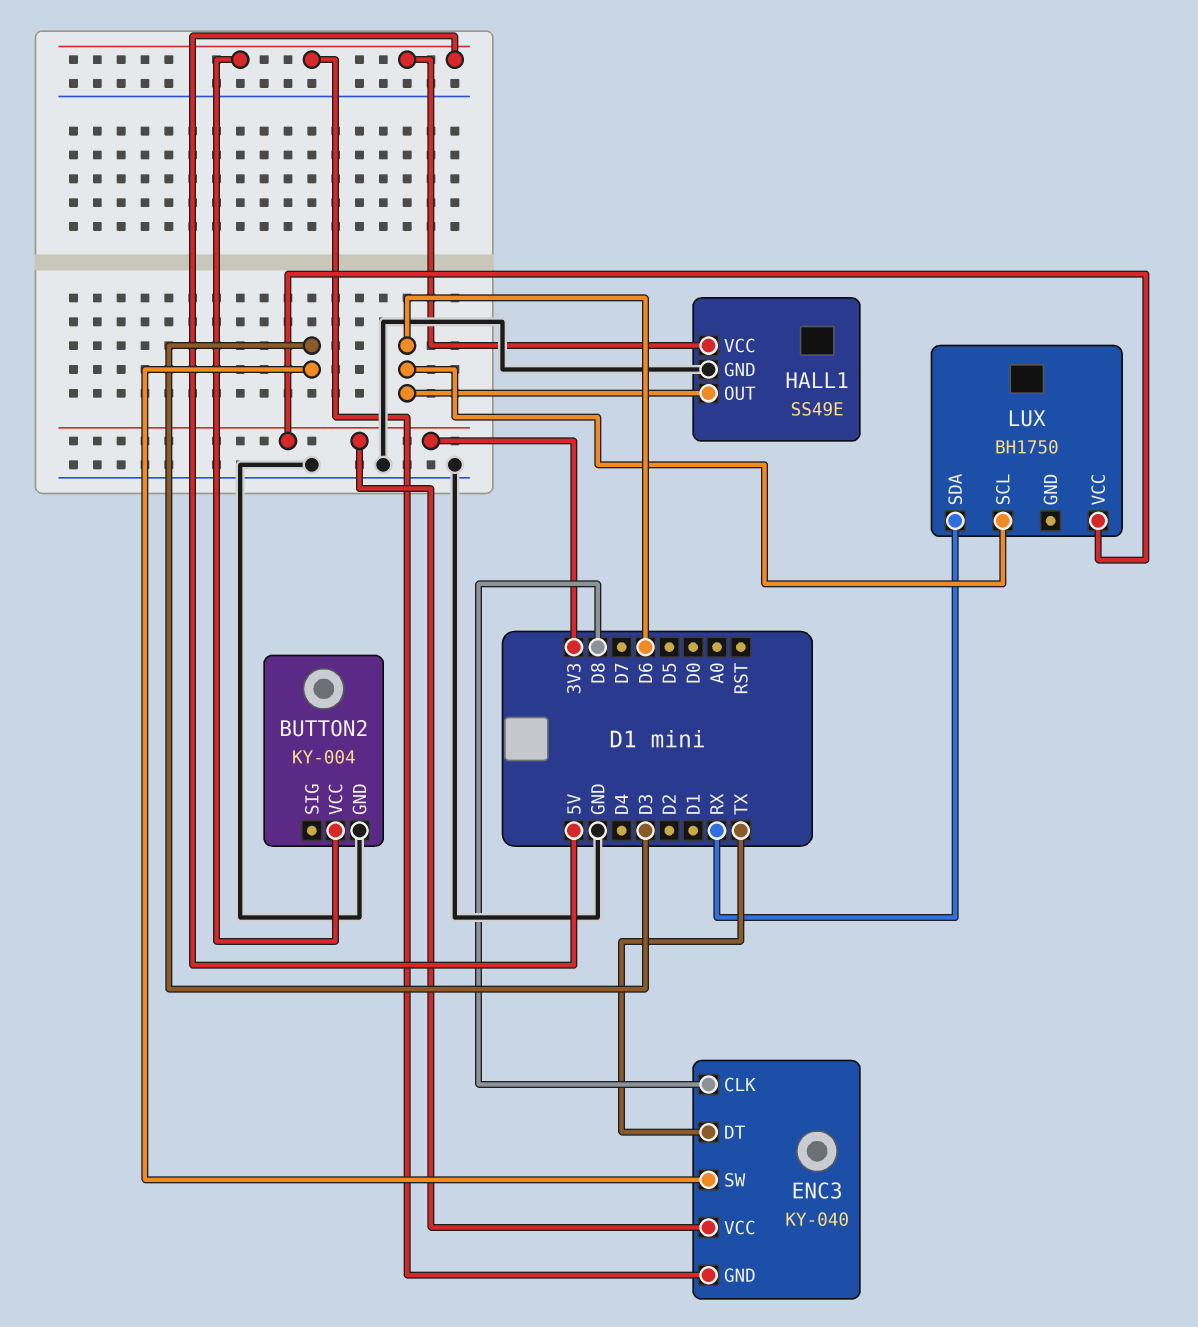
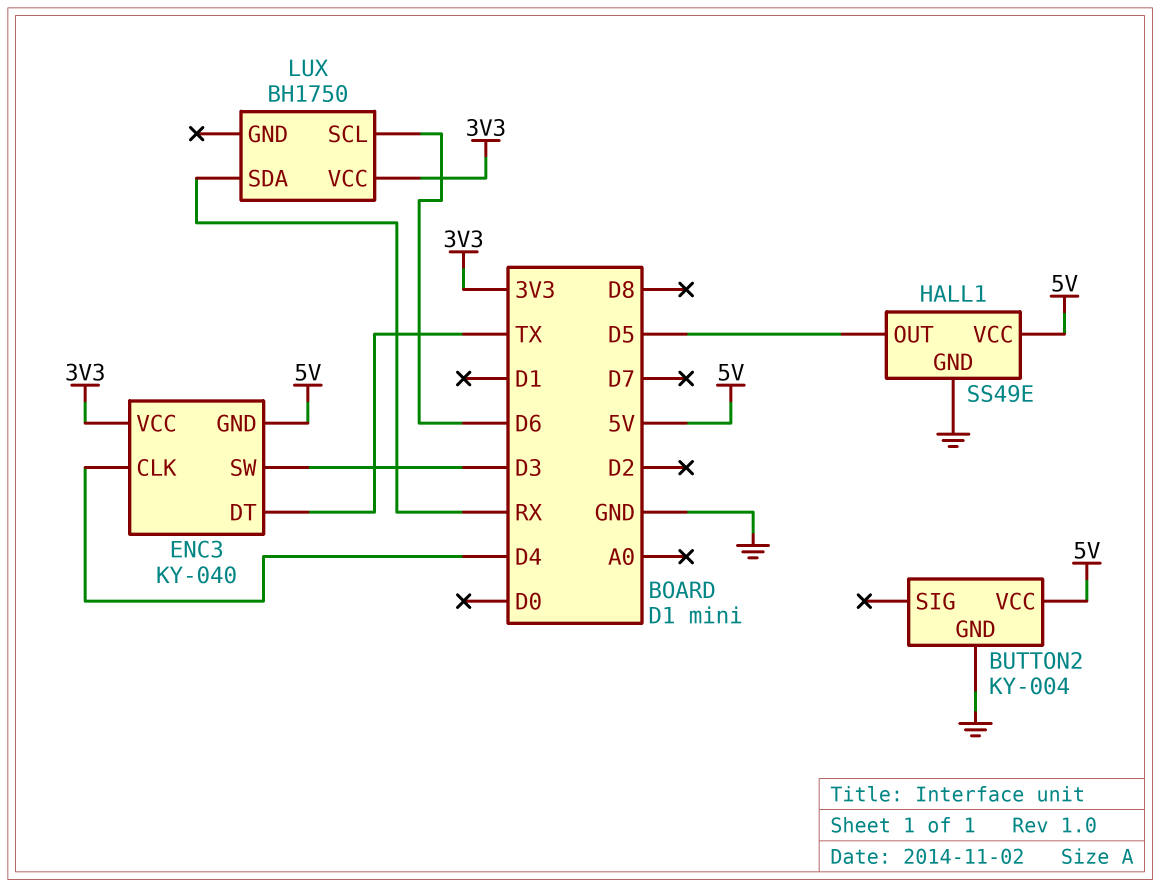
ENC3 pin CLK: D8 -> D4
HALL1 pin OUT: D6 -> D5

